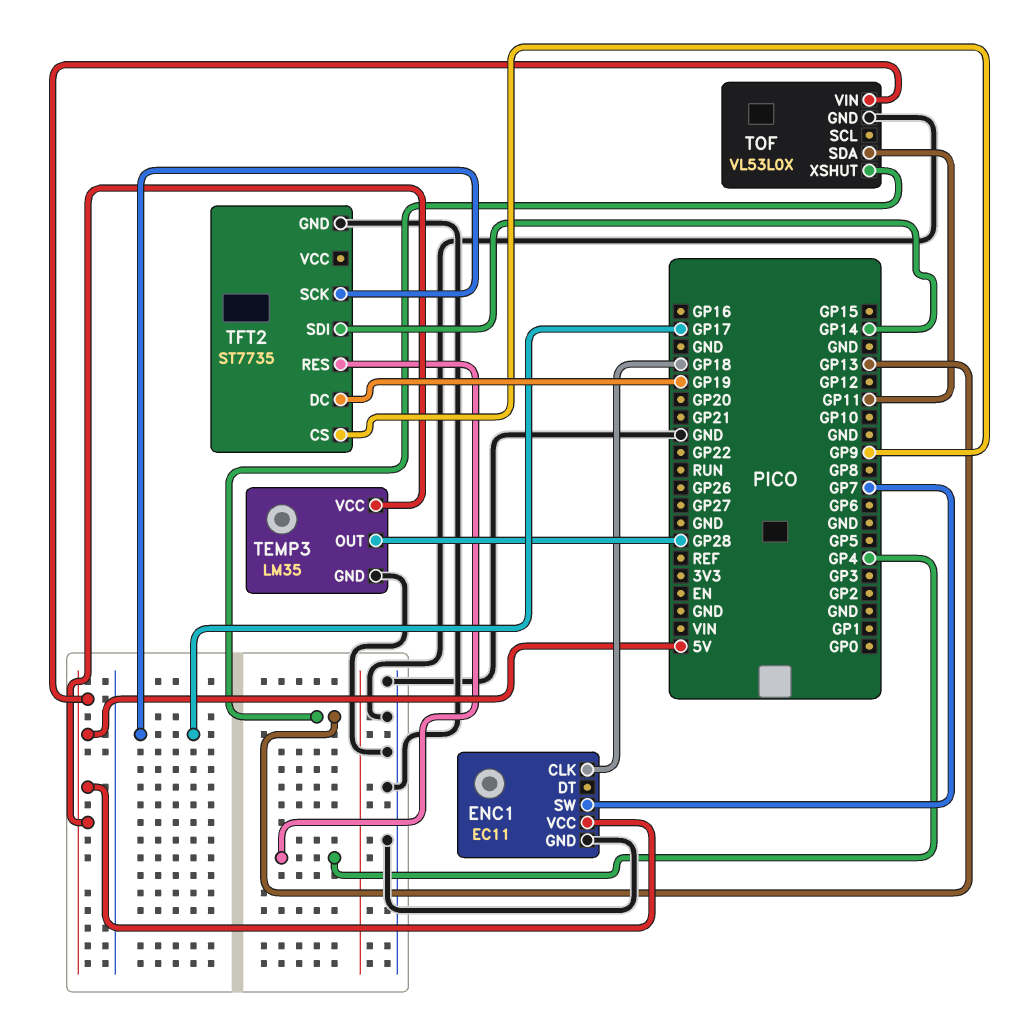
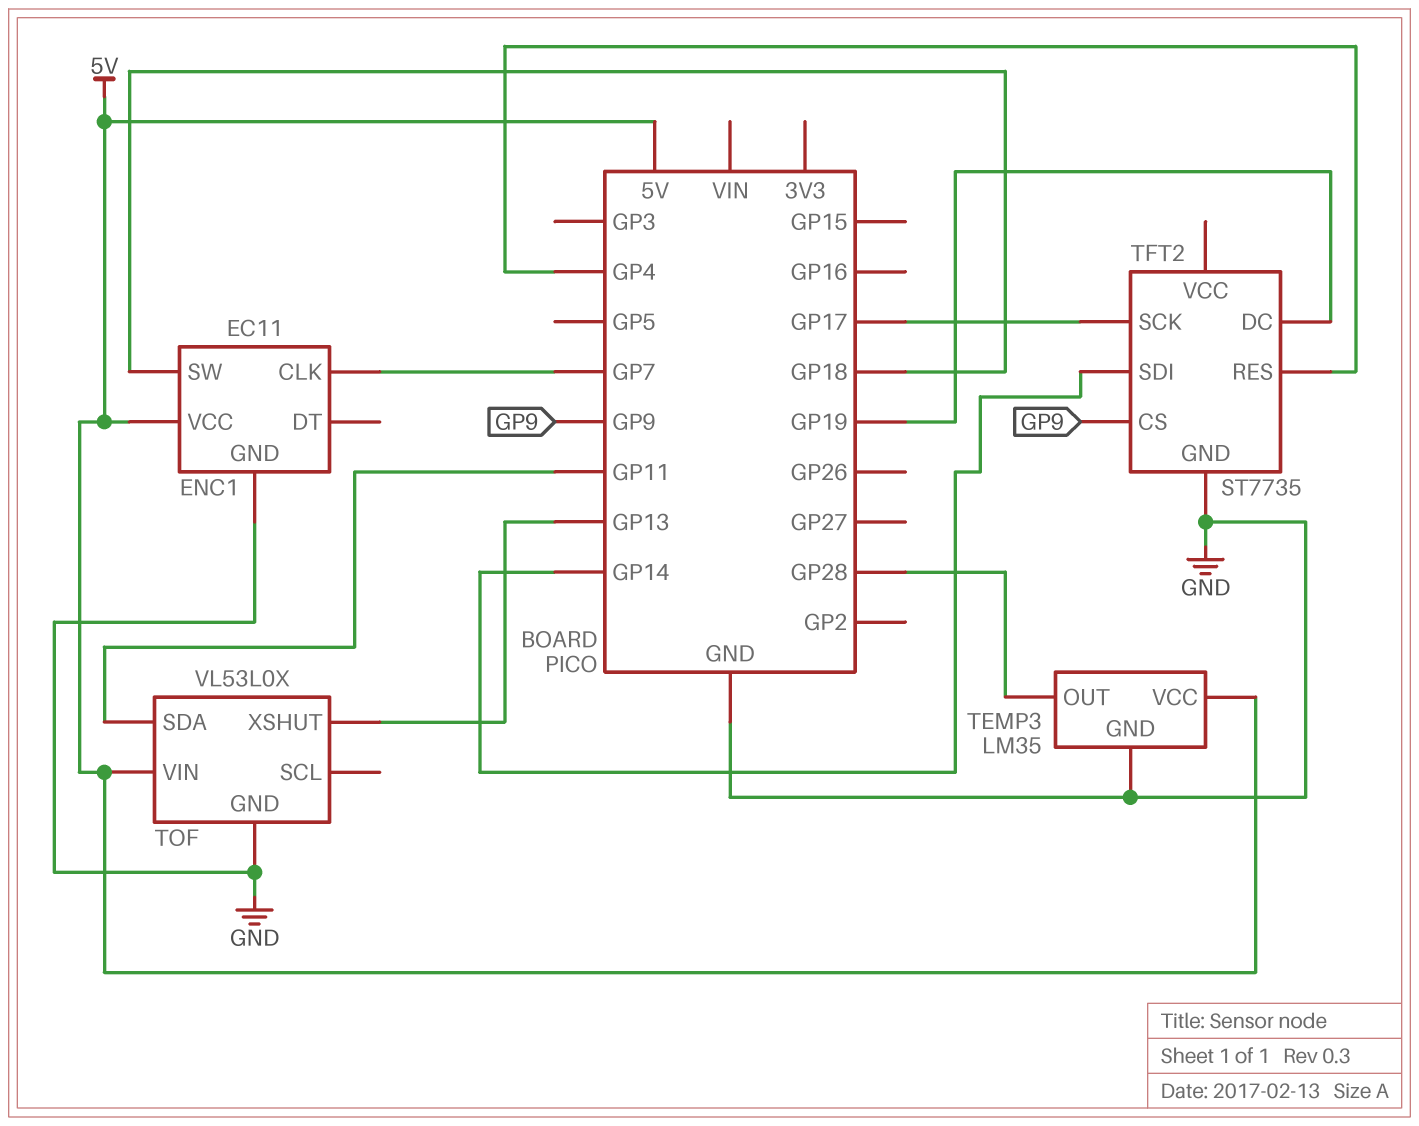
ENC1 pin CLK: GP18 -> GP7
ENC1 pin SW: GP7 -> GP18

